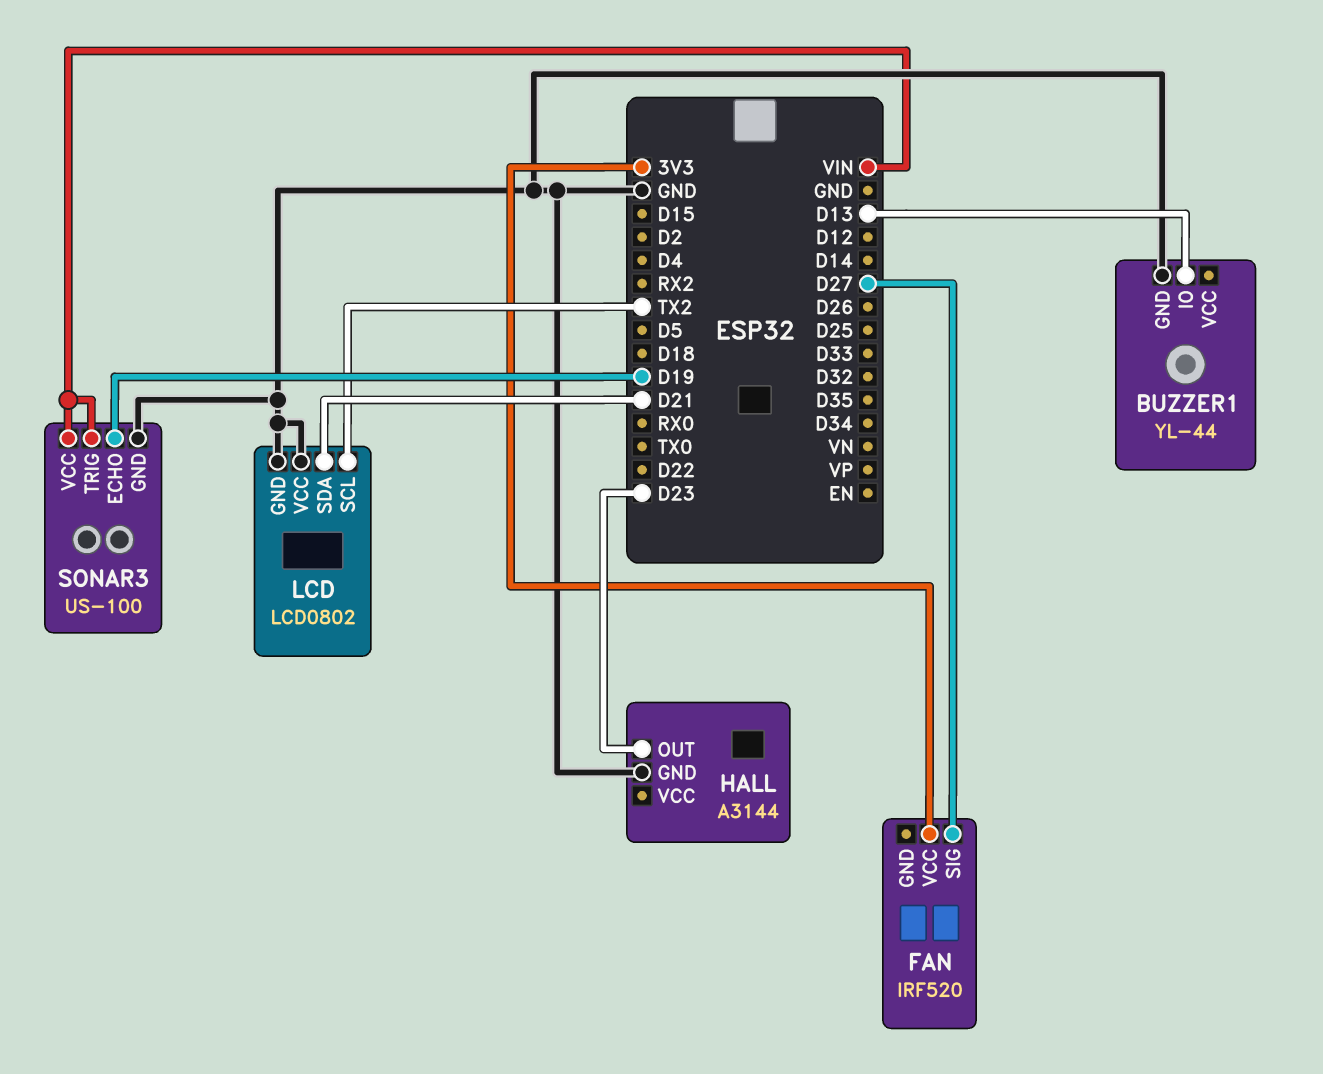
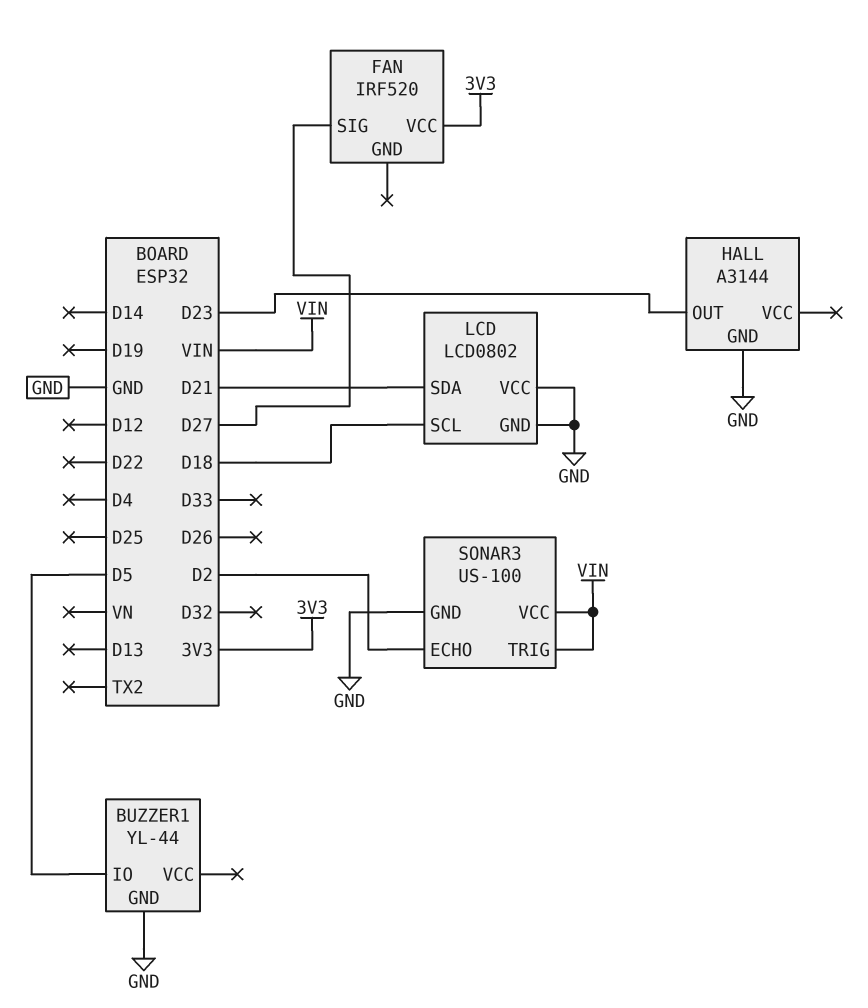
BUZZER1 pin IO: D13 -> D5
LCD pin SCL: TX2 -> D18
SONAR3 pin ECHO: D19 -> D2

